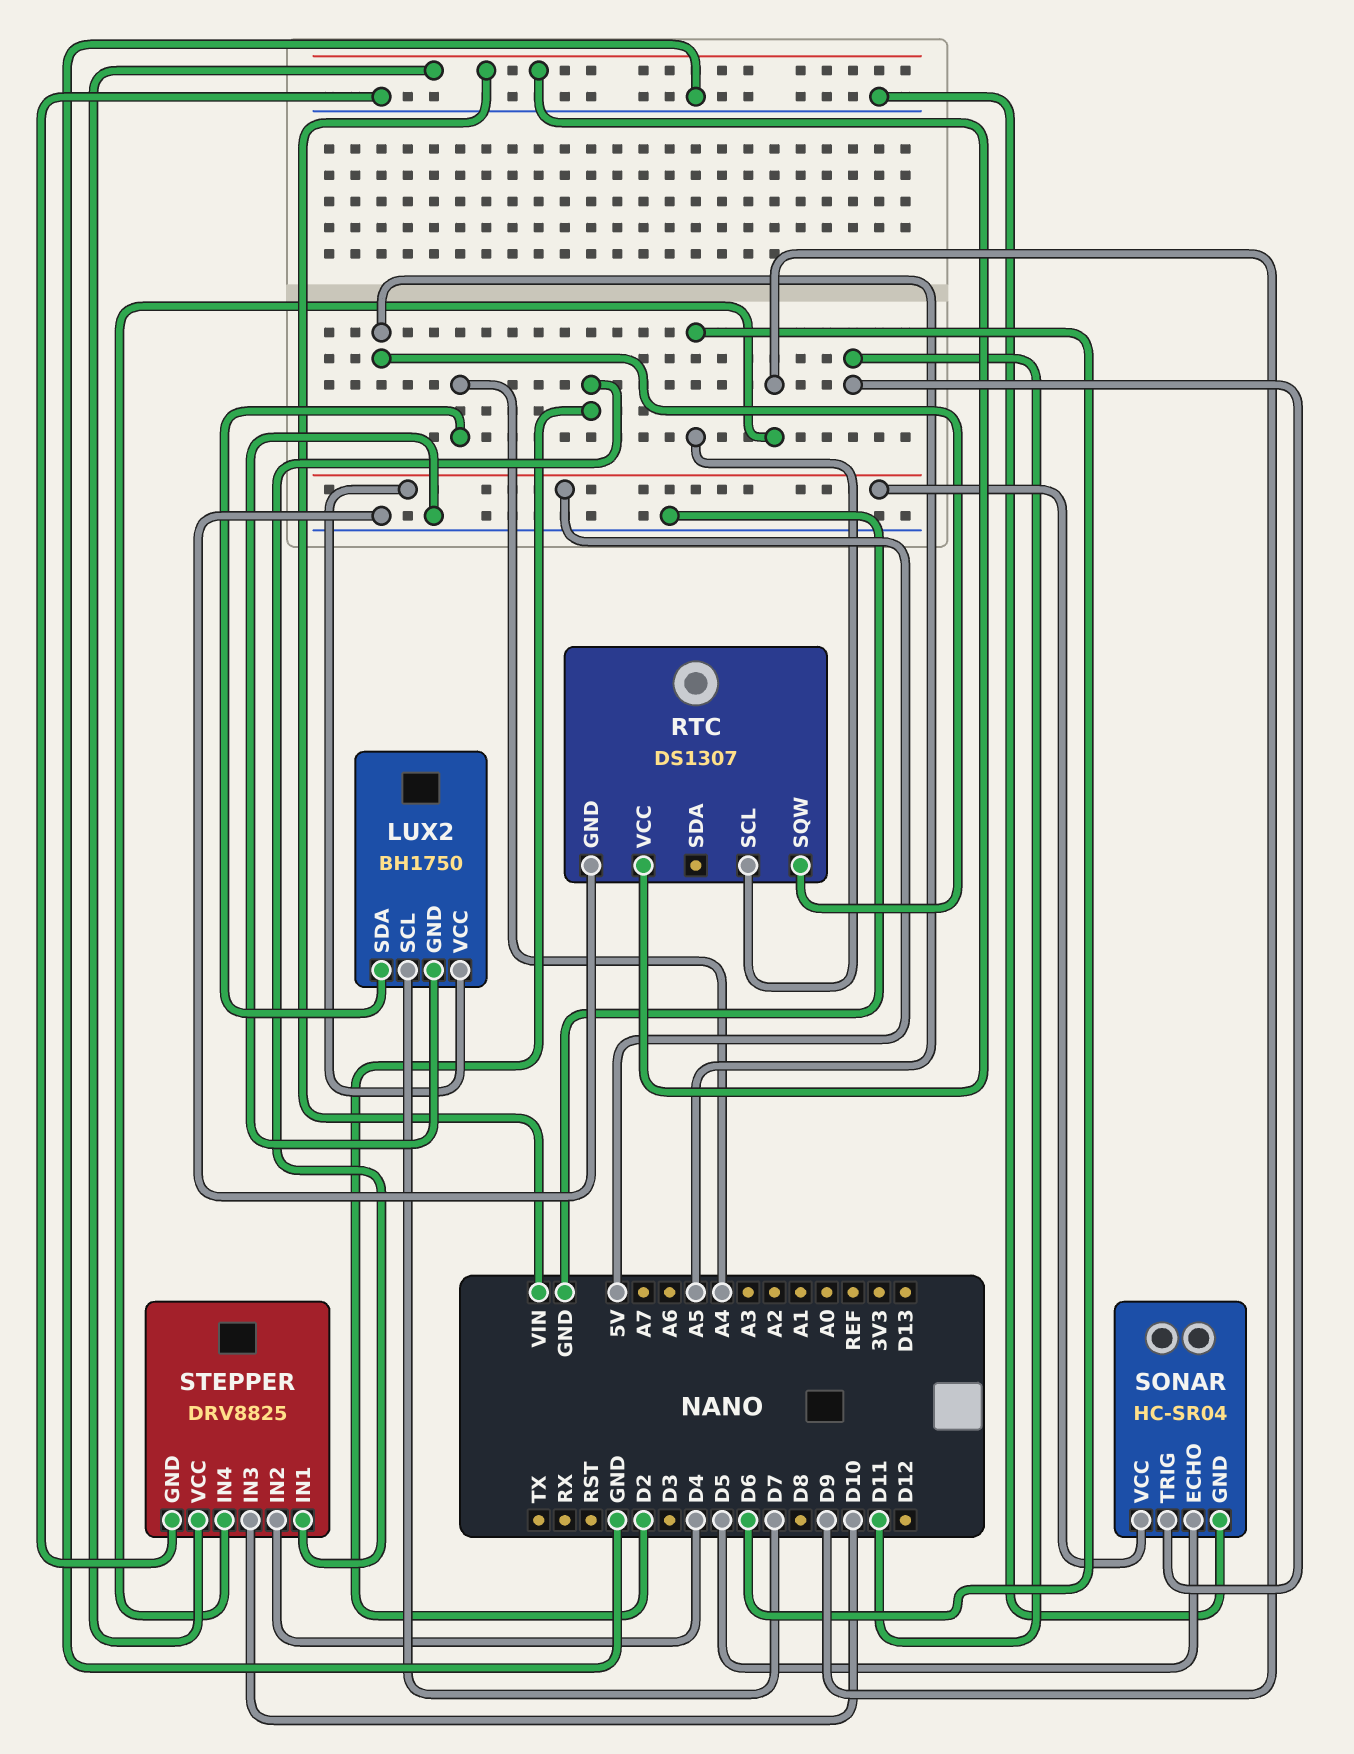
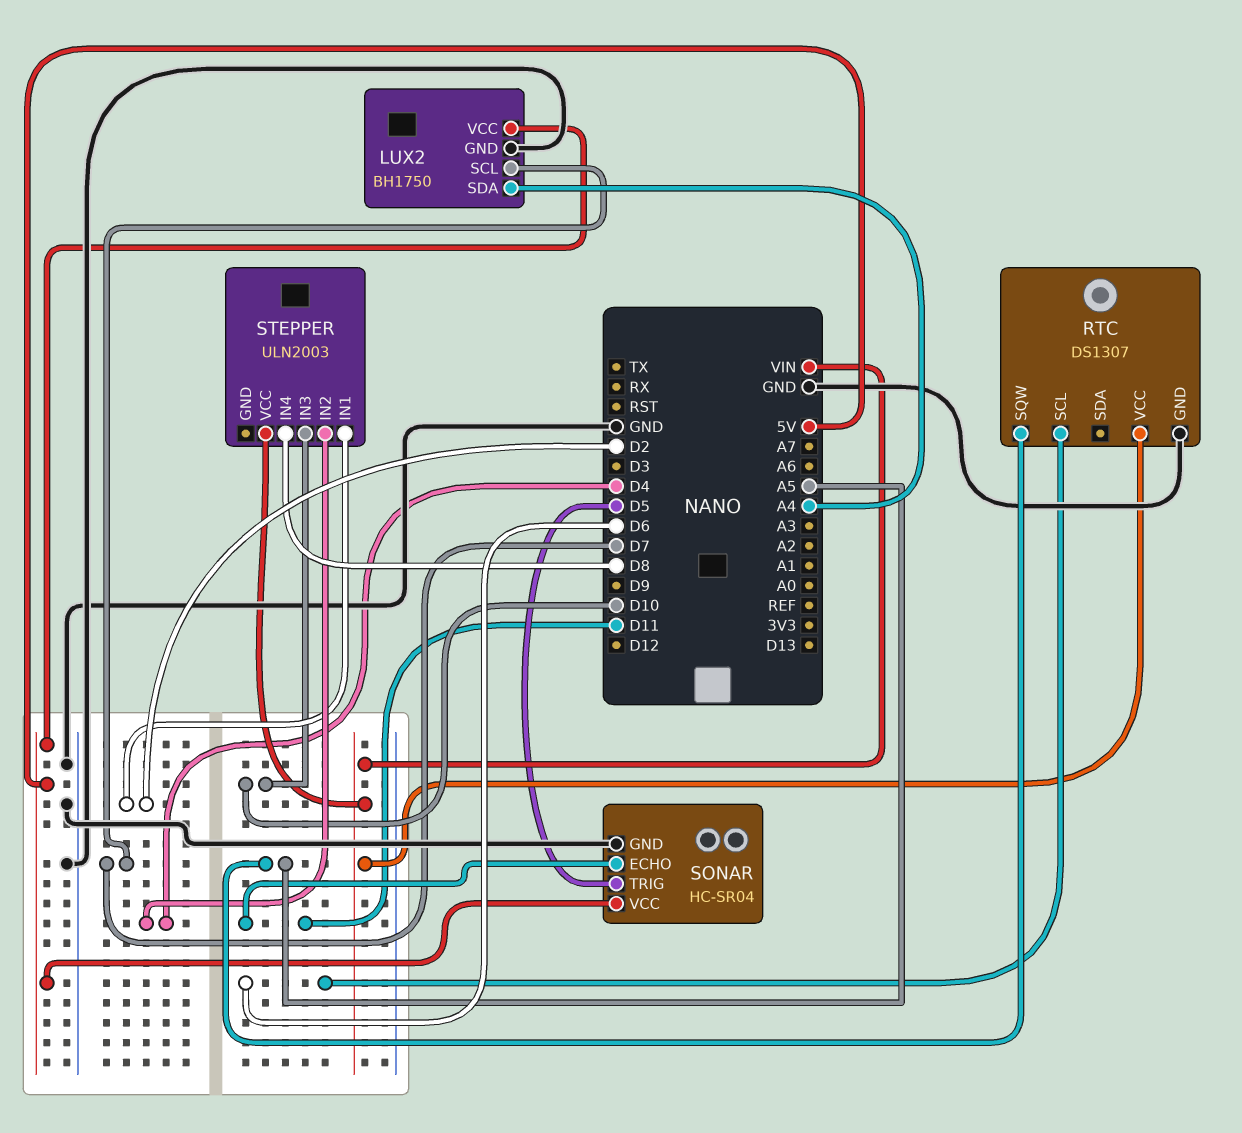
SONAR pin ECHO: D5 -> D11
SONAR pin TRIG: D11 -> D5
STEPPER: DRV8825 -> ULN2003
STEPPER pin GND: GND -> none
STEPPER pin IN4: D9 -> D8

